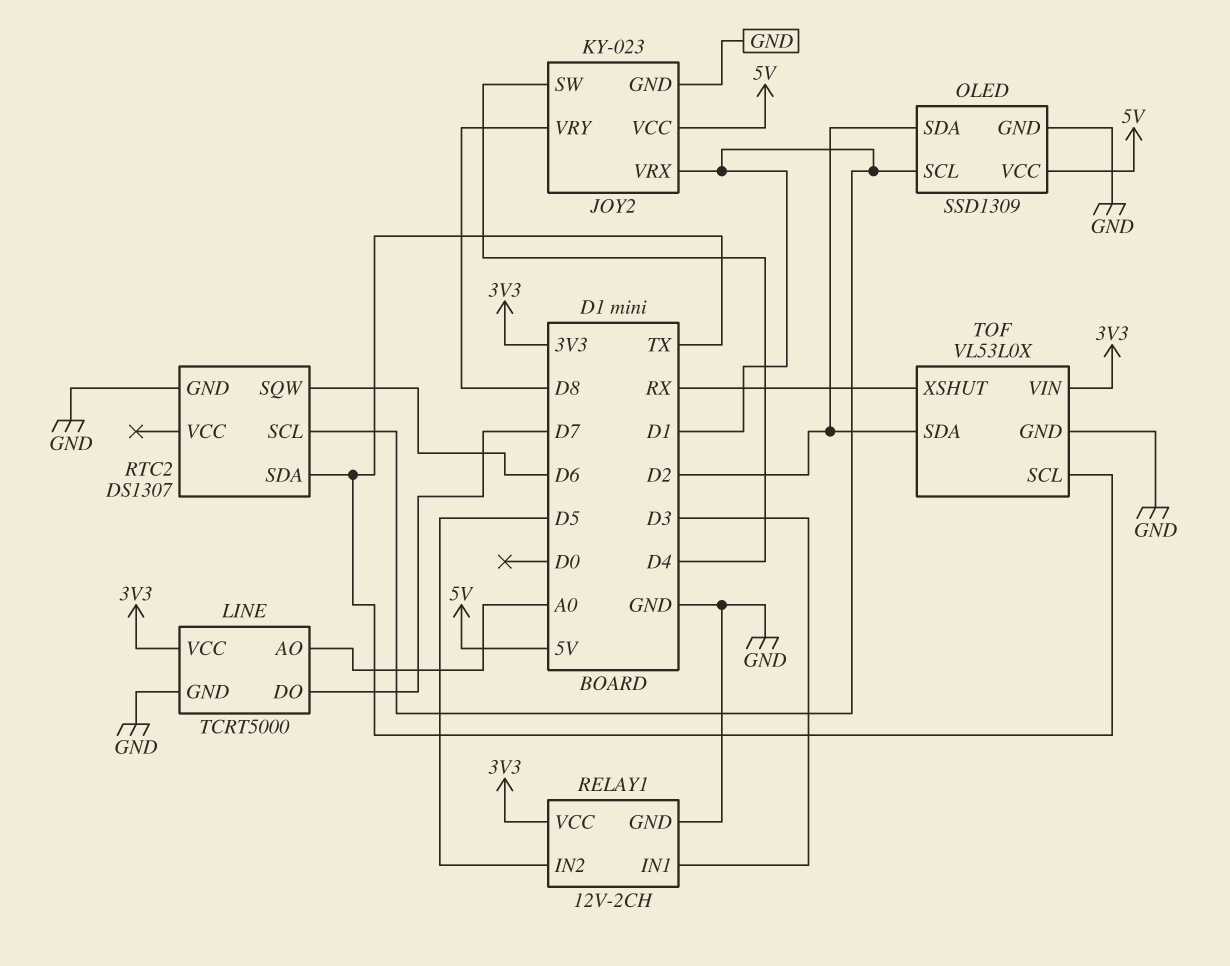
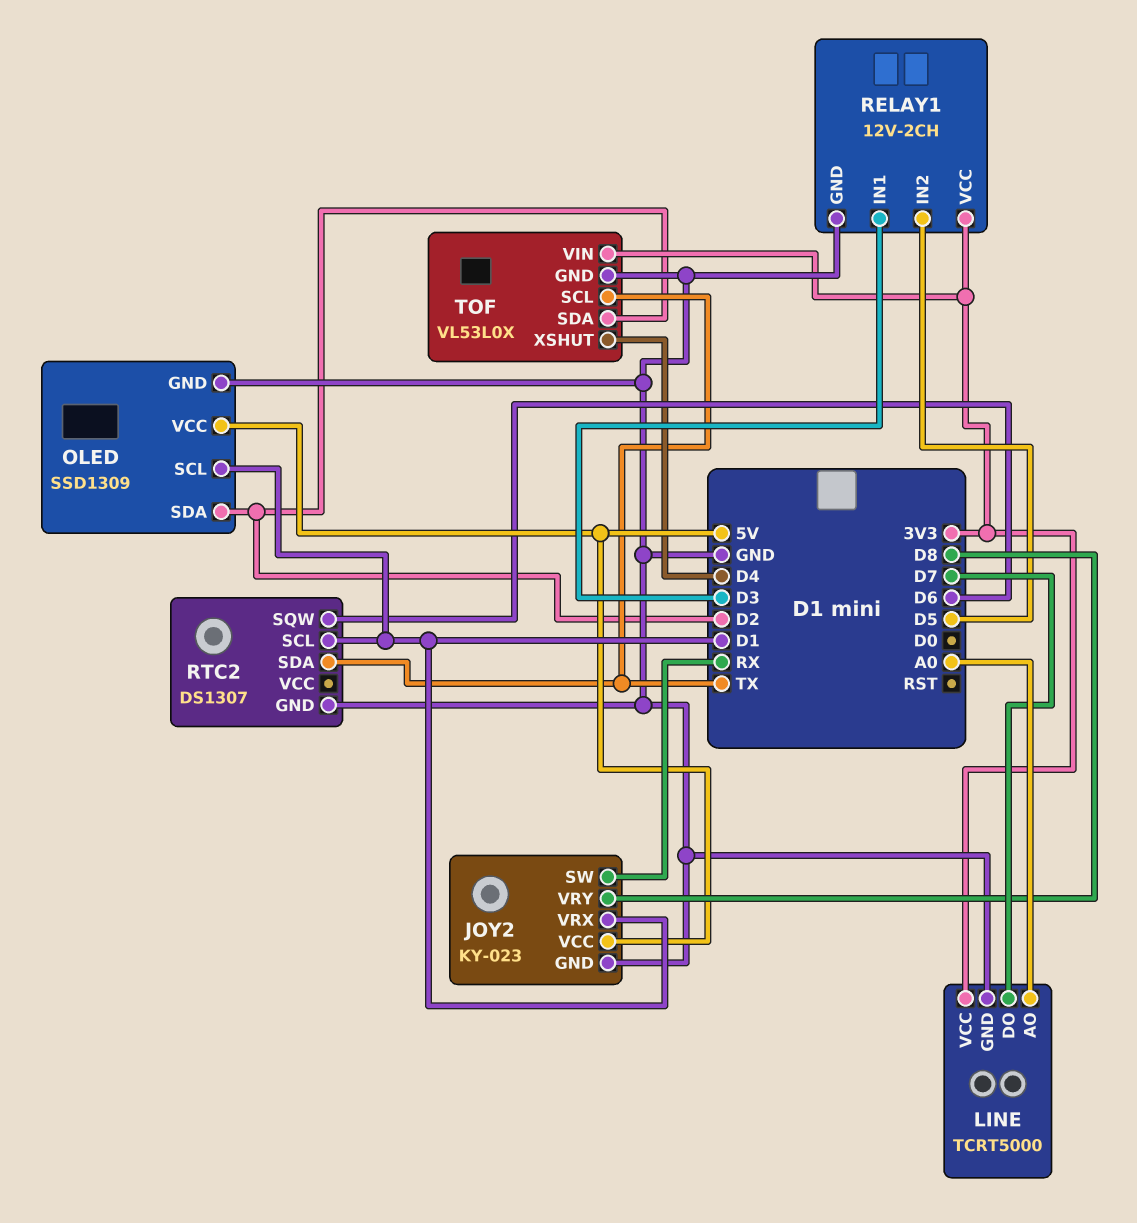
JOY2 pin SW: D4 -> RX
TOF pin XSHUT: RX -> D4

